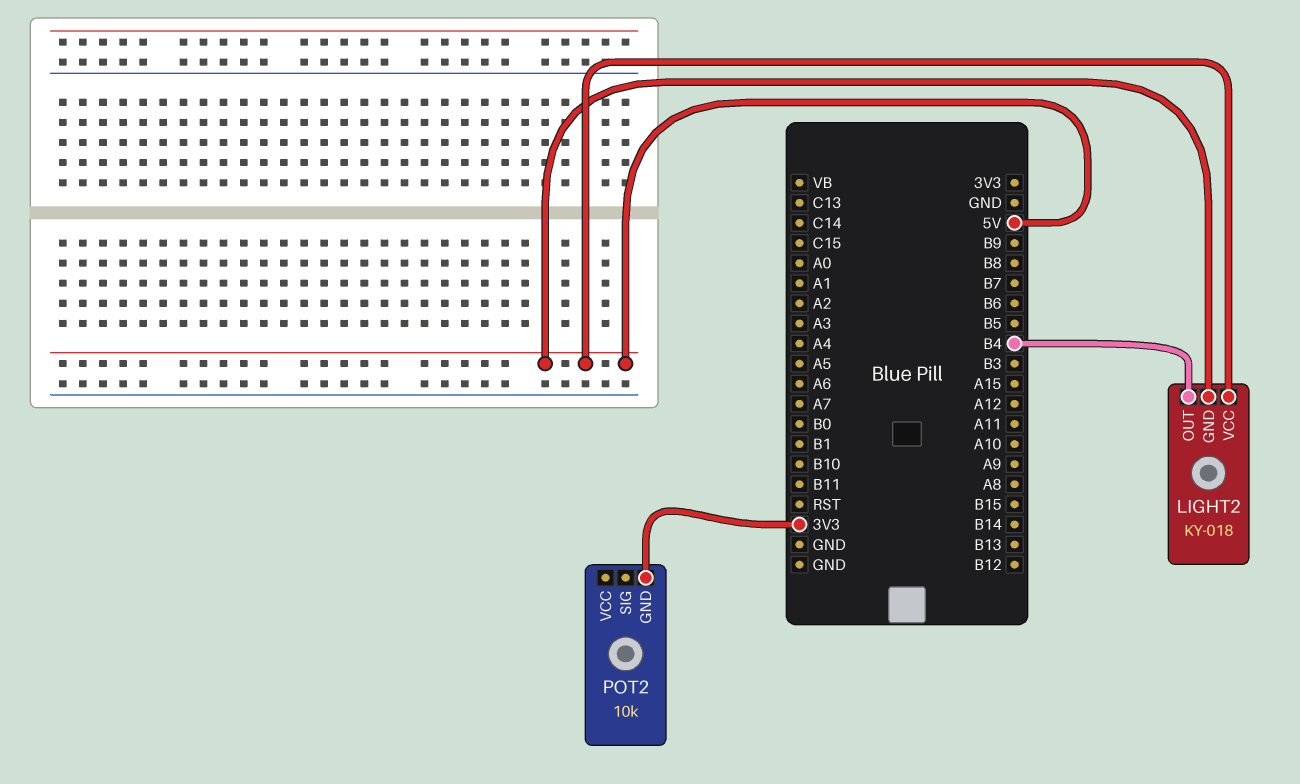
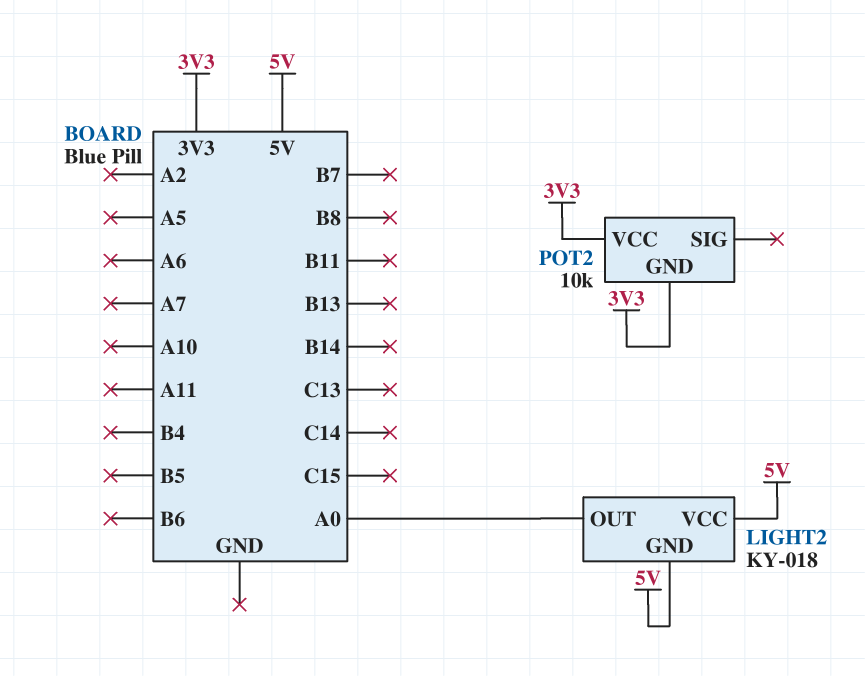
LIGHT2 pin OUT: B4 -> A0
POT2 pin VCC: none -> 3V3

